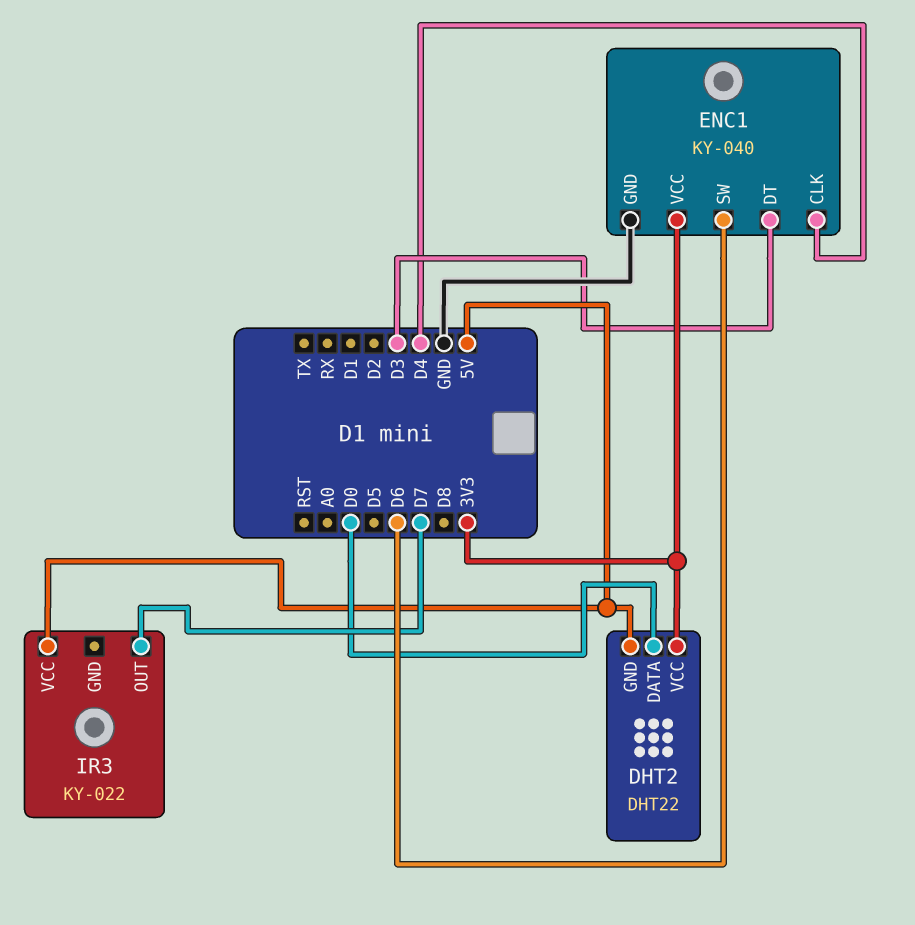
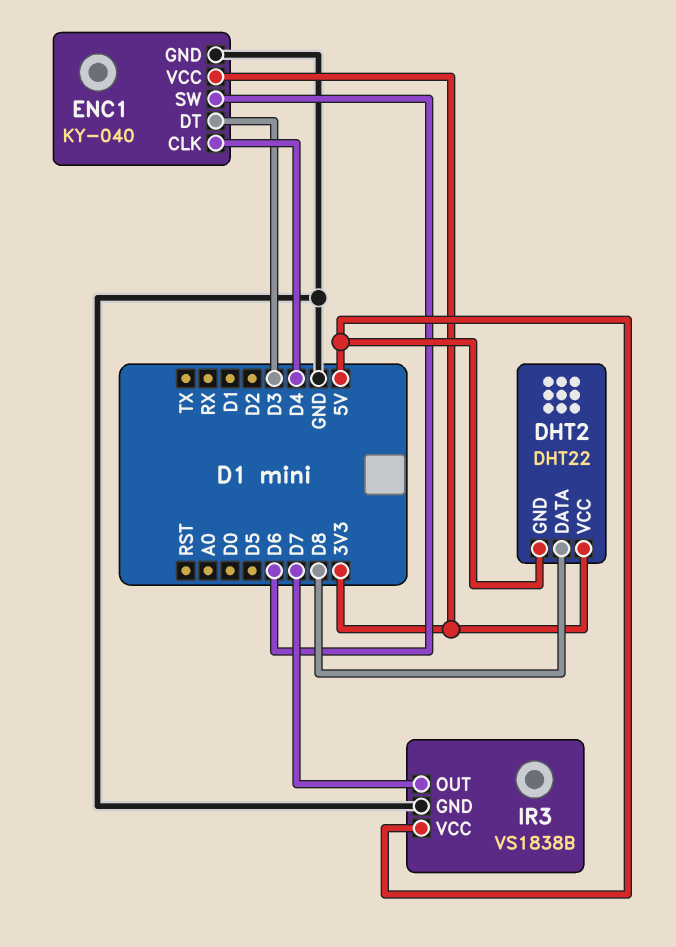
DHT2 pin DATA: D0 -> D8
IR3: KY-022 -> VS1838B
IR3 pin GND: none -> GND

